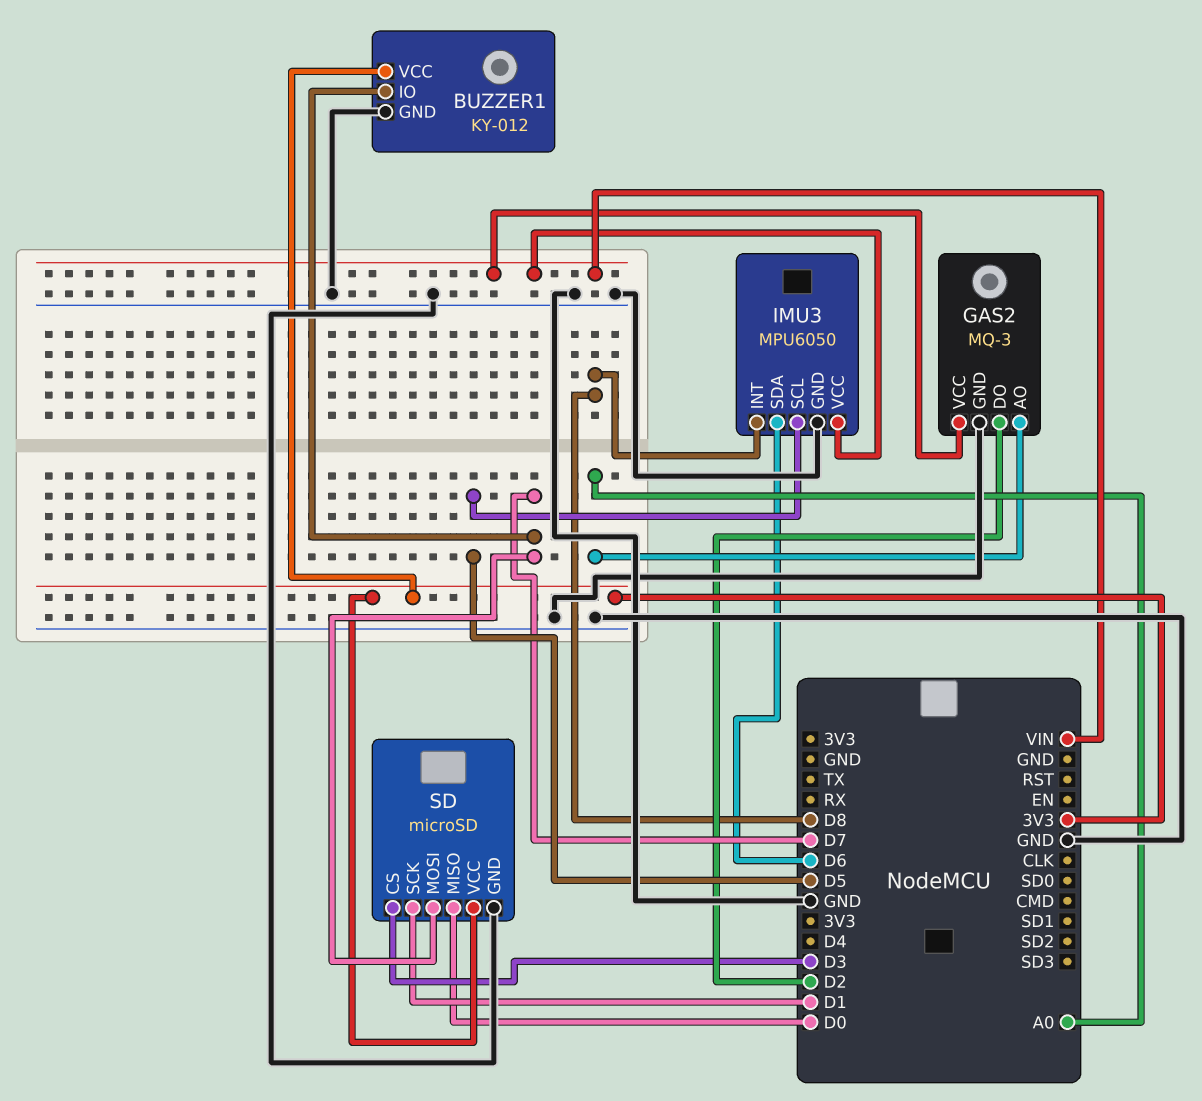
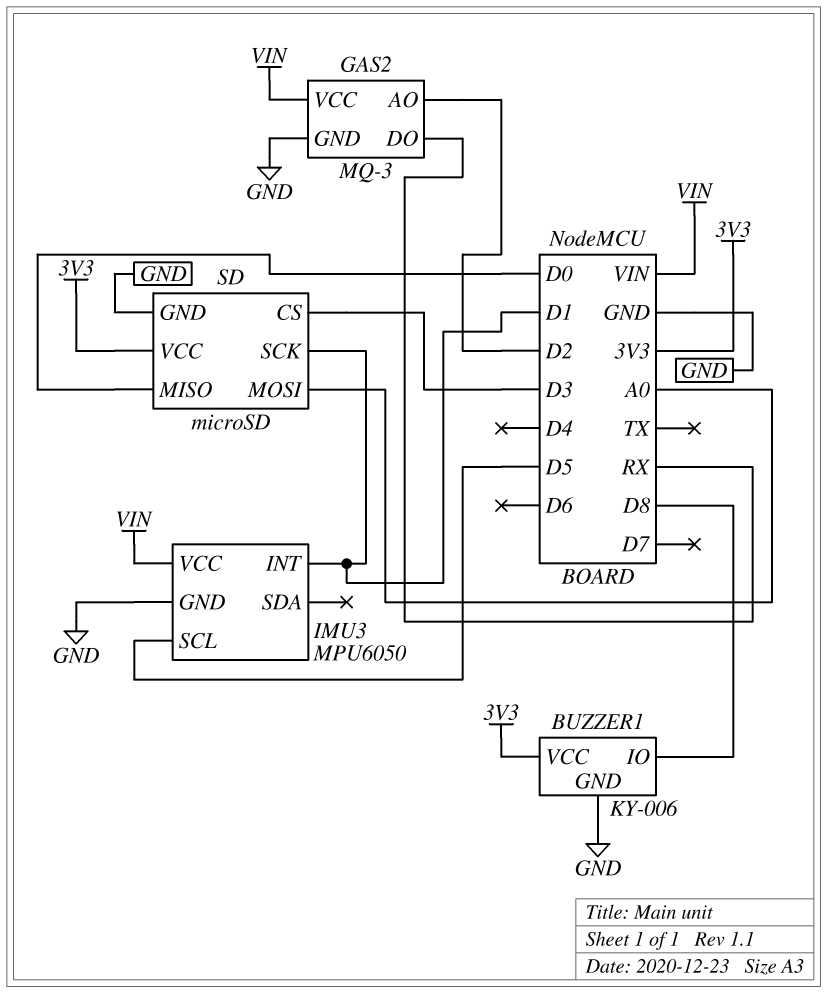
BUZZER1: KY-012 -> KY-006
BUZZER1 pin IO: D7 -> D8
GAS2 pin AO: A0 -> D2
GAS2 pin DO: D2 -> RX
IMU3 pin INT: D8 -> D1
IMU3 pin SDA: D6 -> none
SD pin MOSI: D7 -> A0

